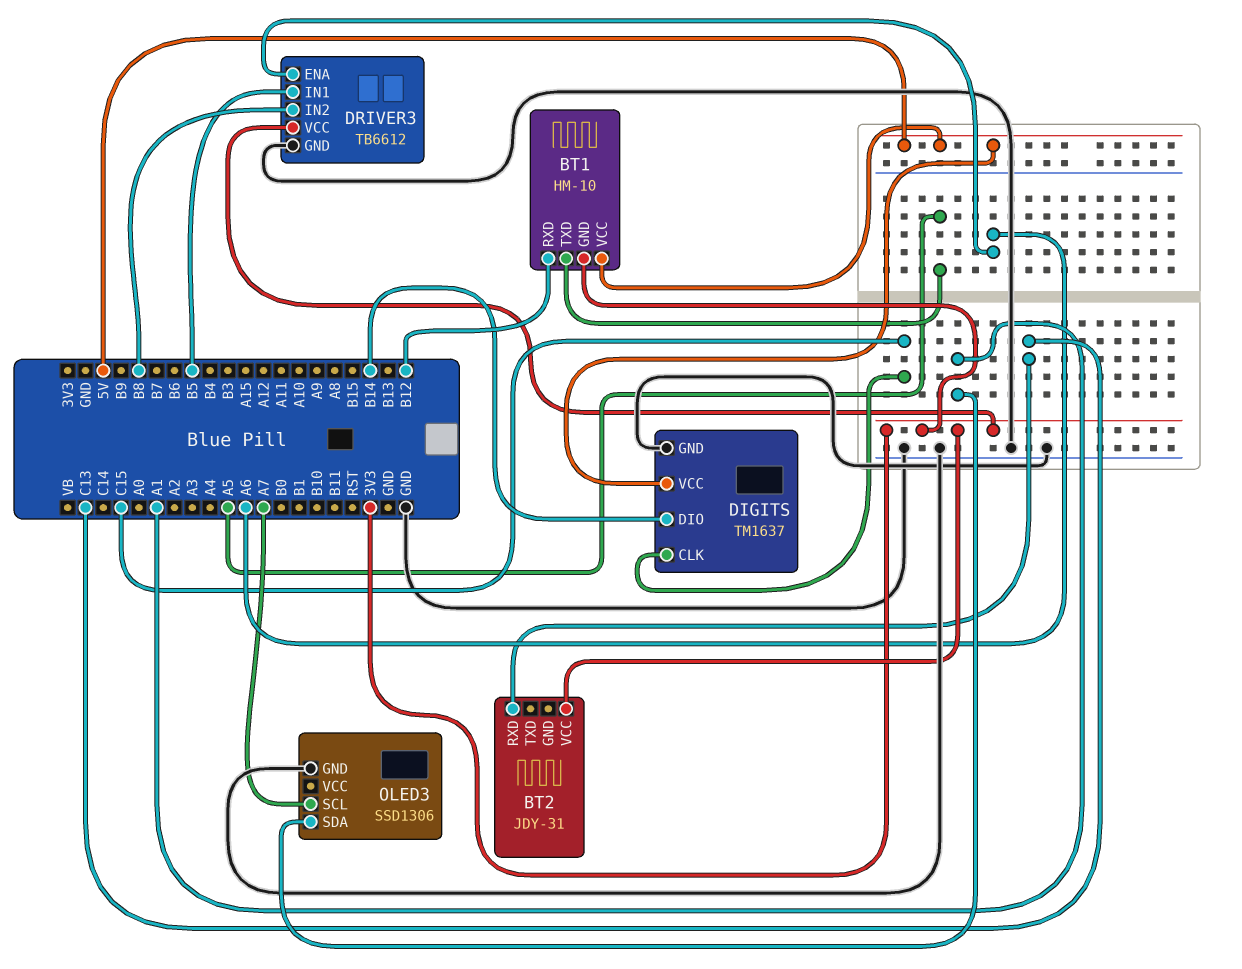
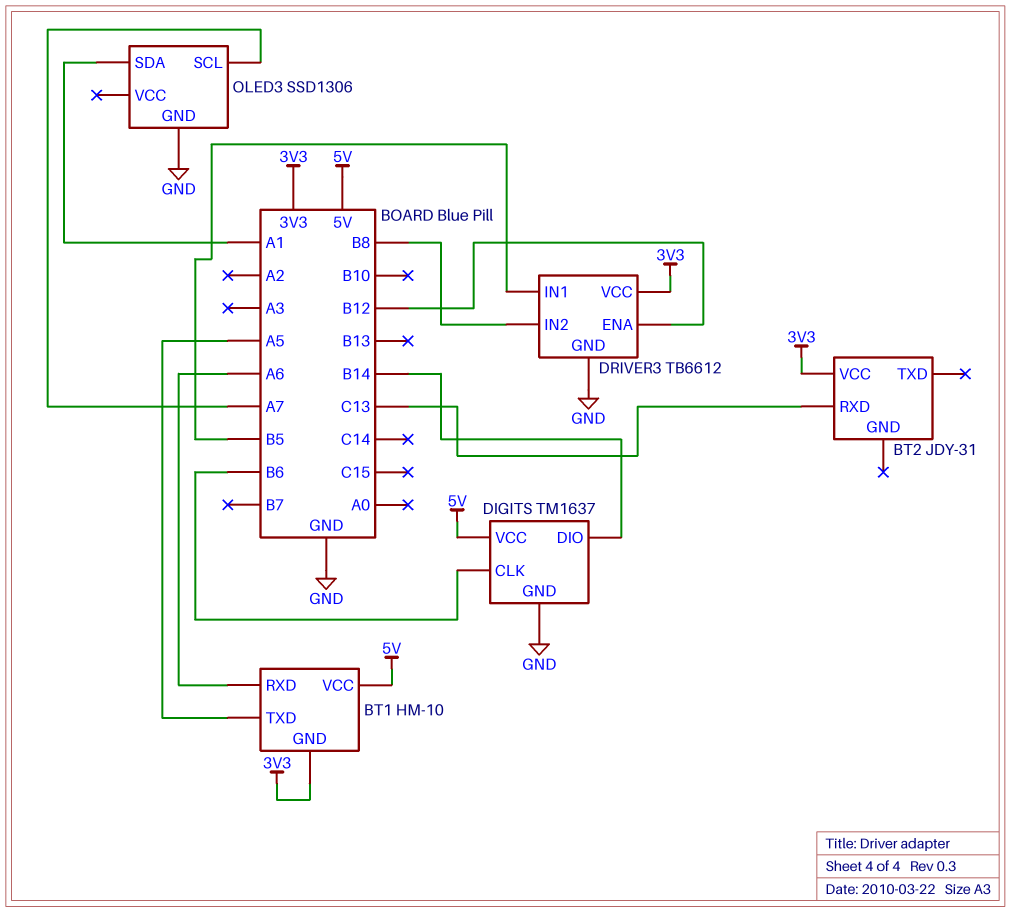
BT1 pin RXD: B12 -> A6
DIGITS pin CLK: C15 -> B6
DRIVER3 pin ENA: A6 -> B12

